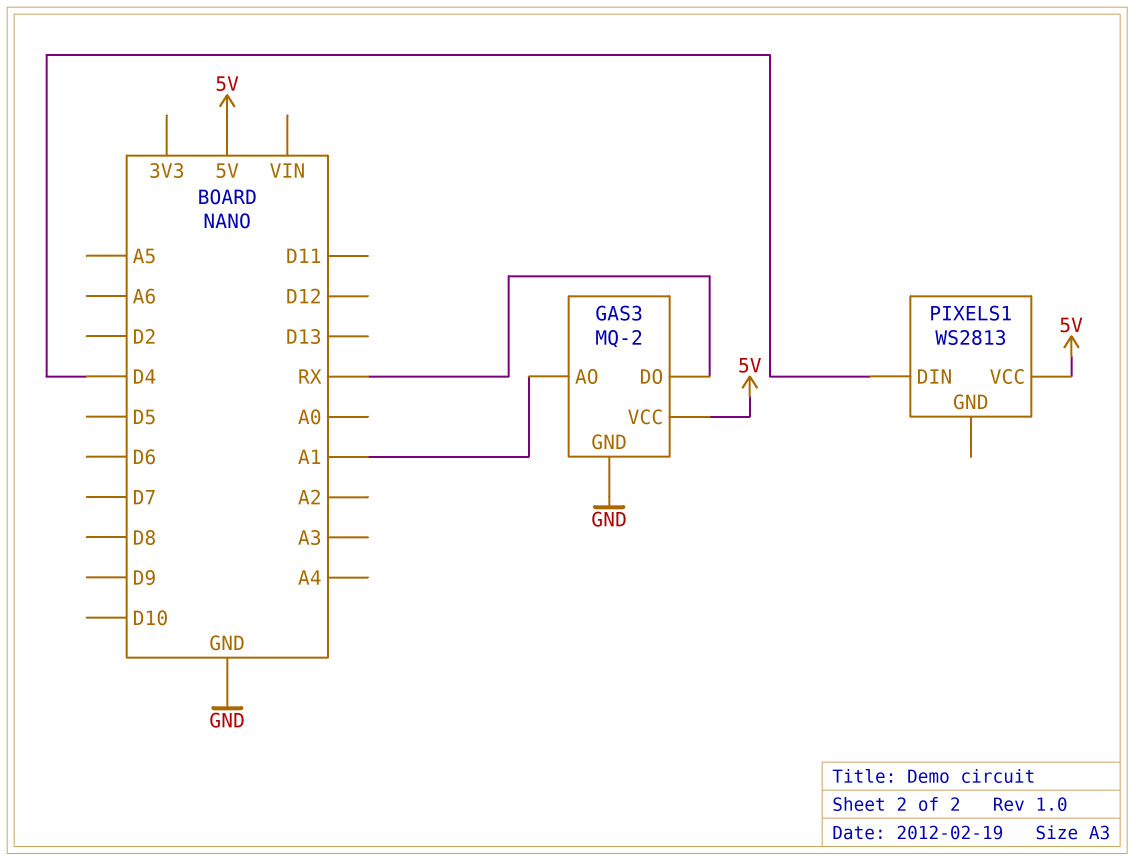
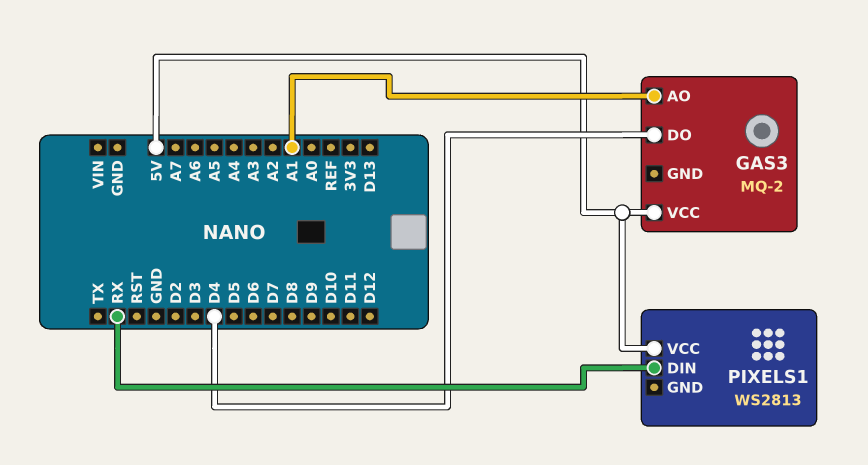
GAS3 pin DO: RX -> D4
GAS3 pin GND: GND -> none
PIXELS1 pin DIN: D4 -> RX

